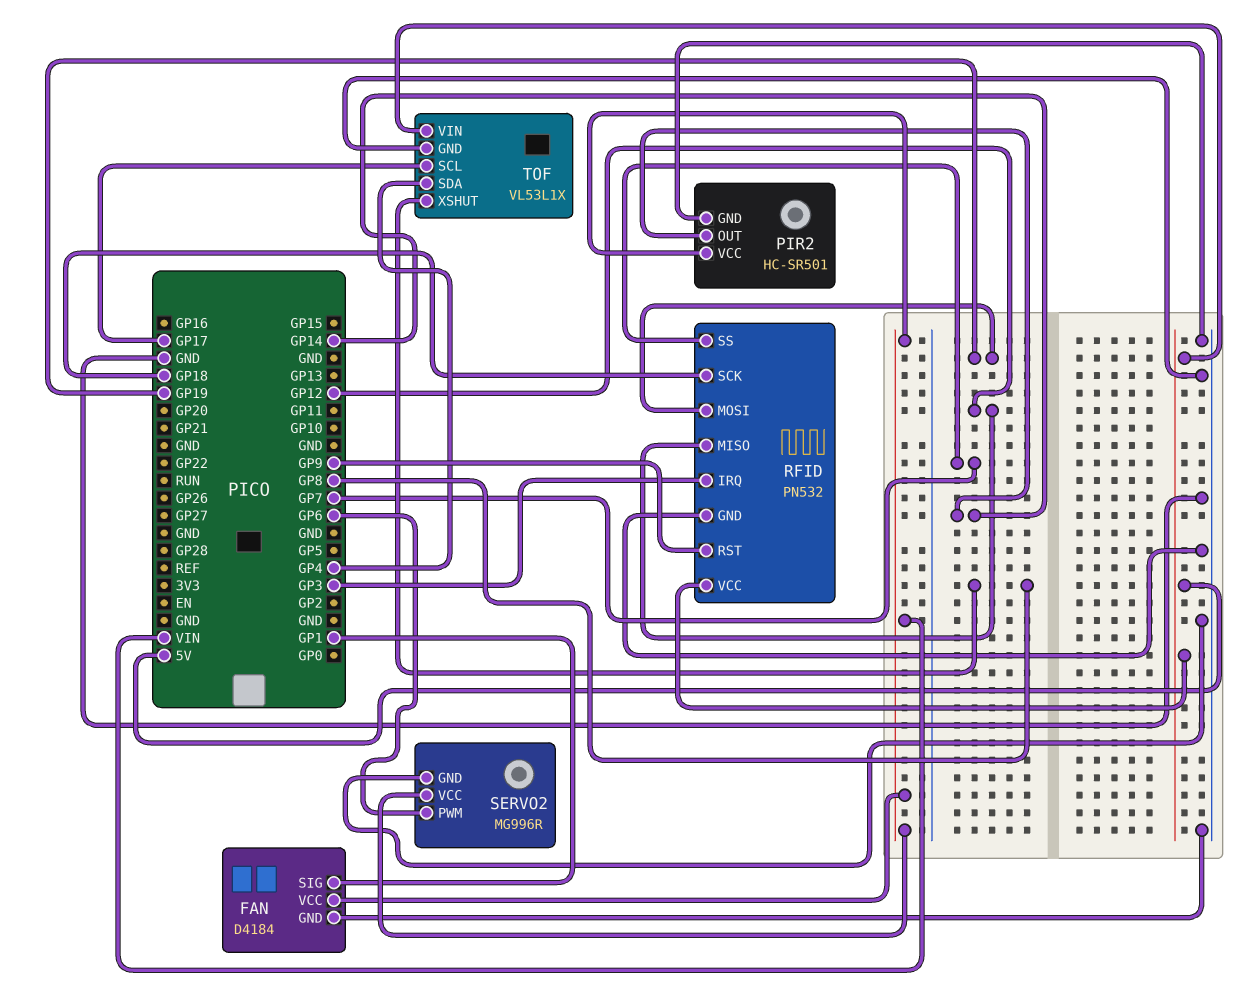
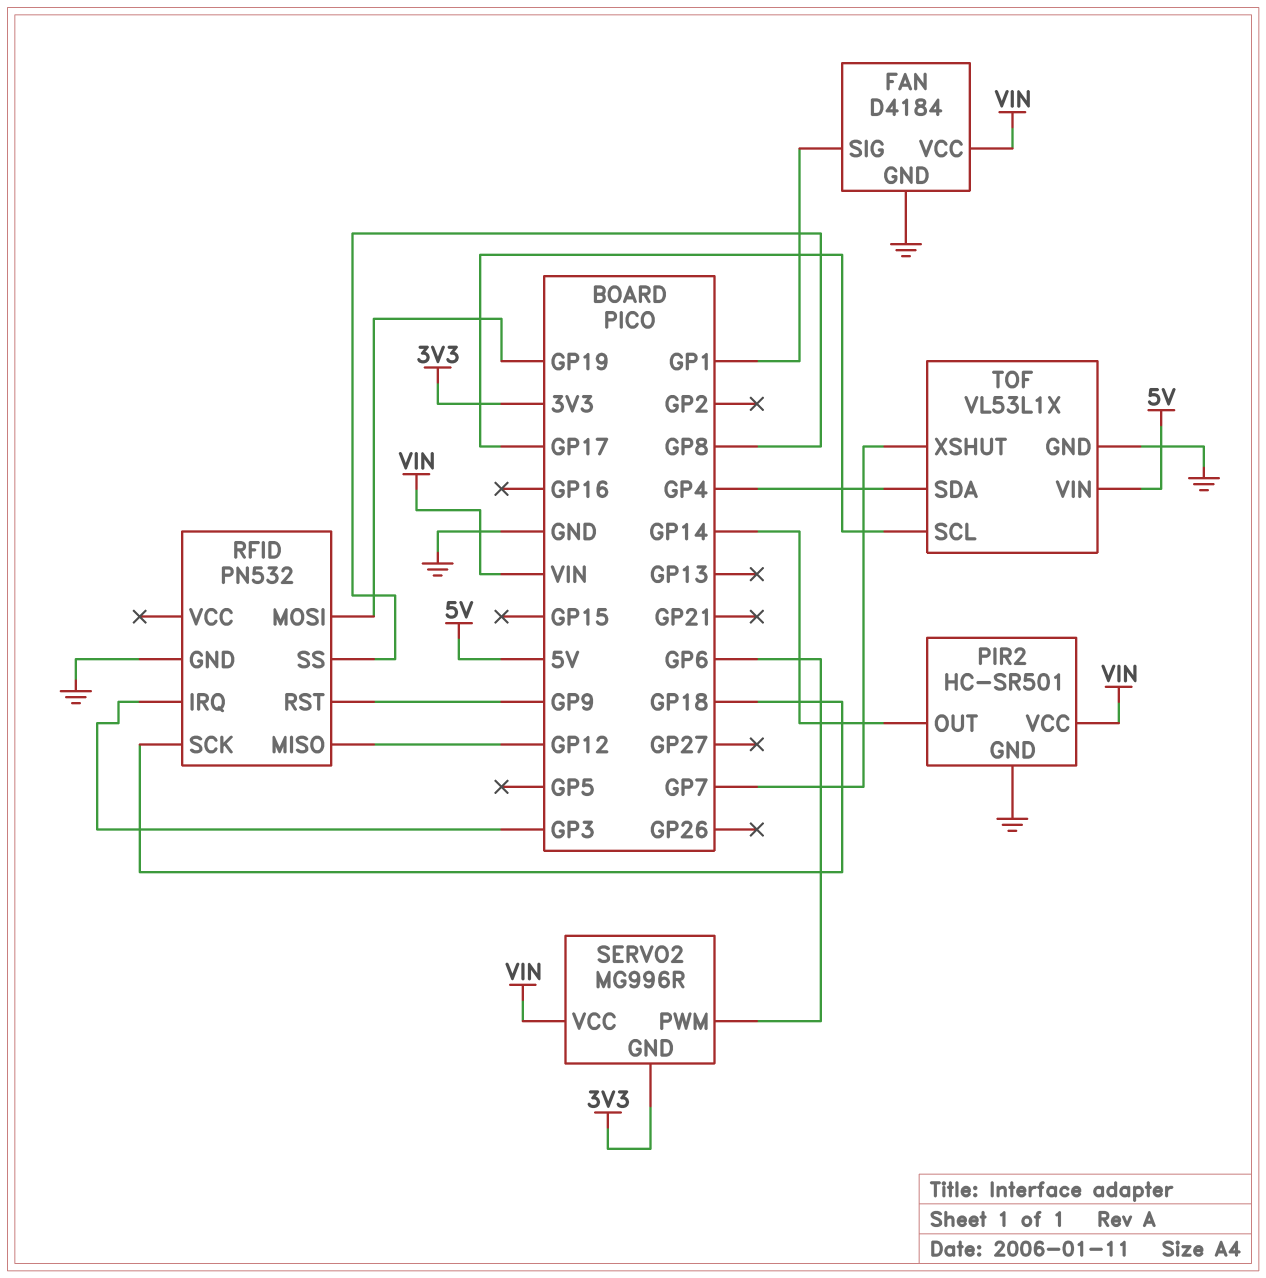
RFID pin SS: GP7 -> GP8
RFID pin VCC: 5V -> none
SERVO2 pin GND: GND -> 3V3
TOF pin XSHUT: GP8 -> GP7

